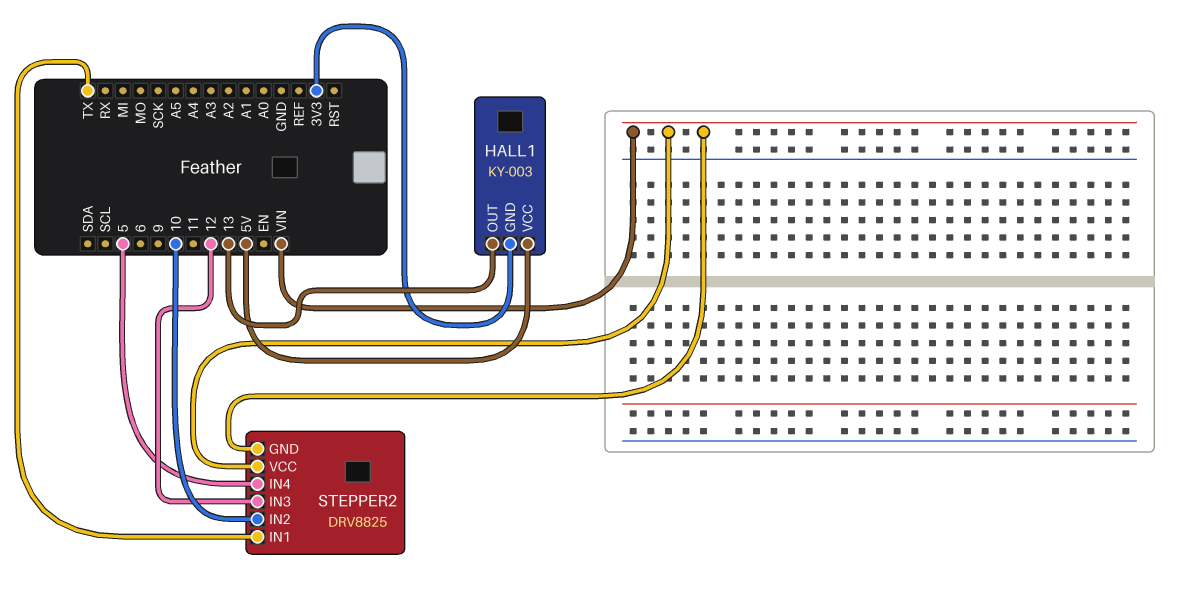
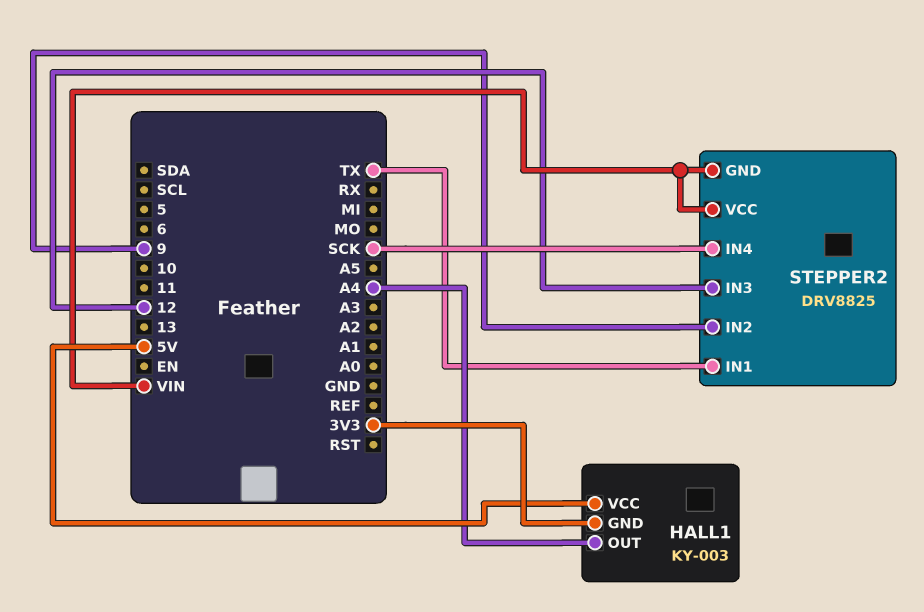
HALL1 pin OUT: 13 -> A4
STEPPER2 pin IN2: 10 -> 9
STEPPER2 pin IN4: 5 -> SCK

